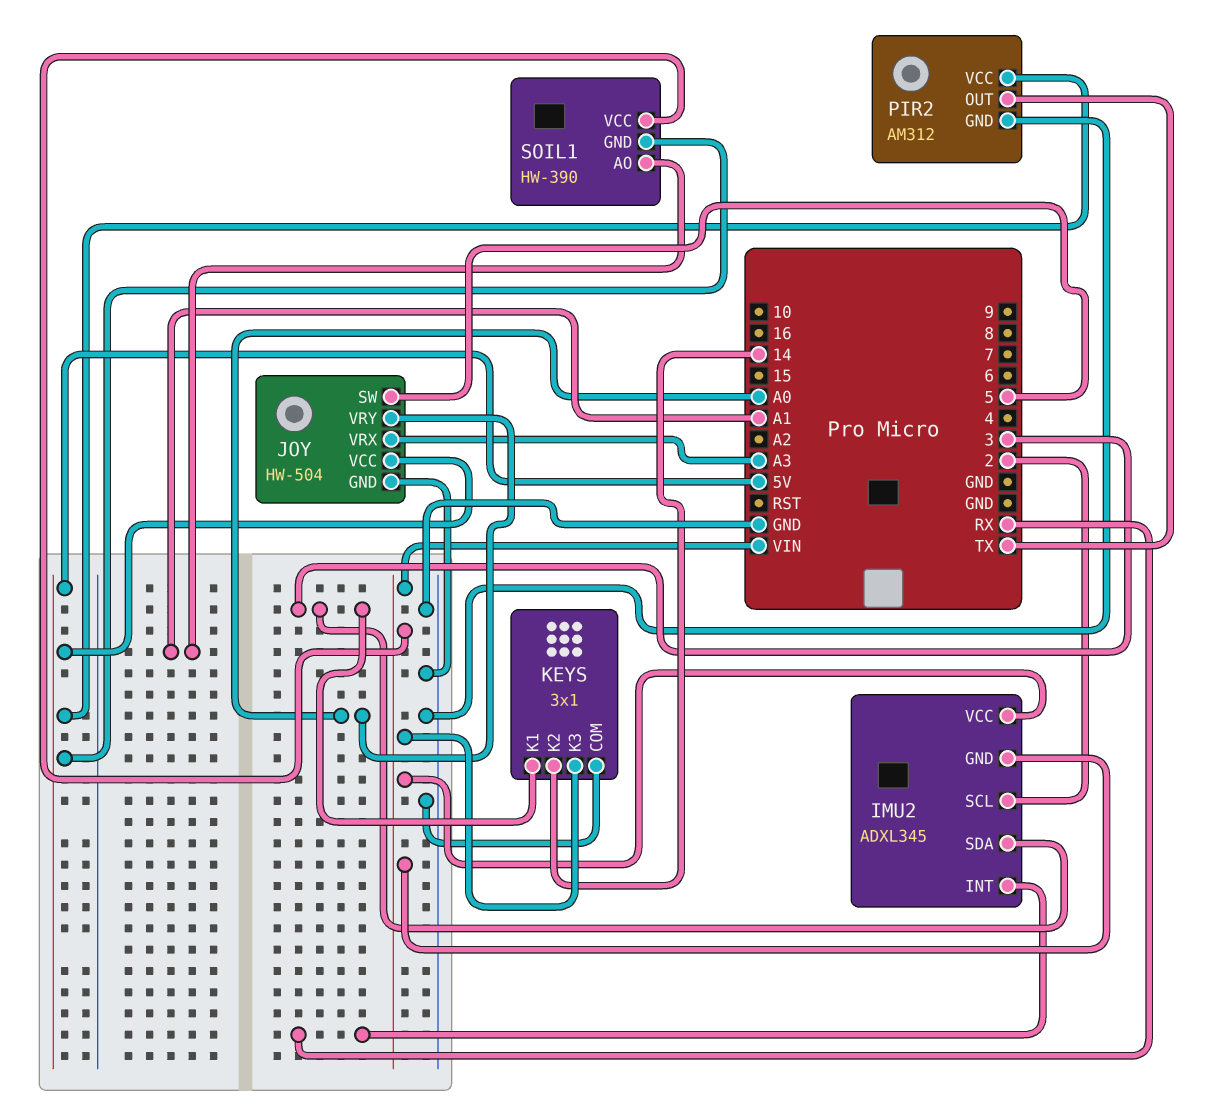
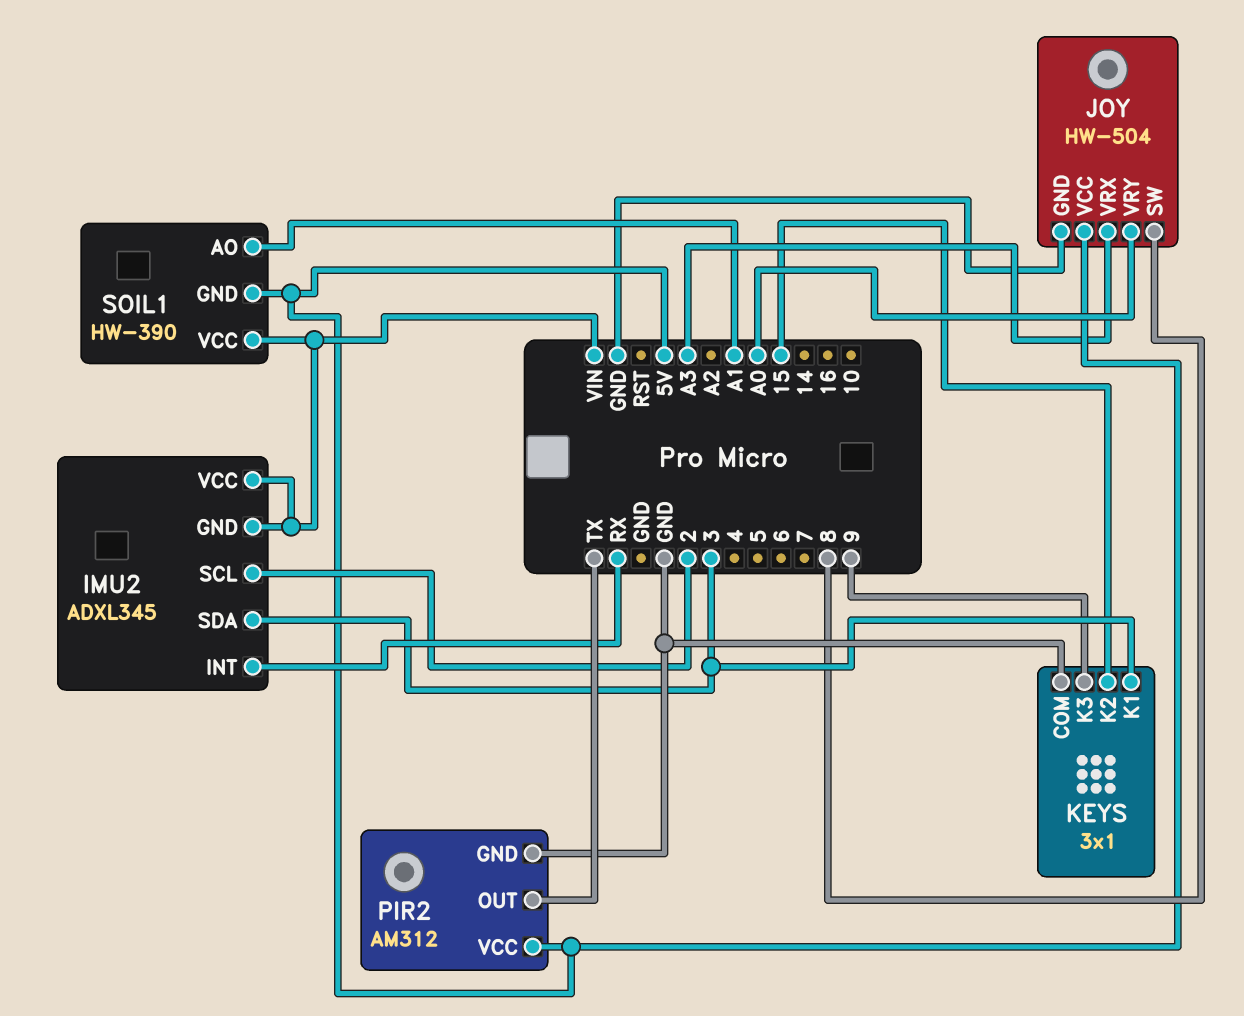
JOY pin SW: 5 -> 8
KEYS pin K2: 14 -> 15
KEYS pin K3: VIN -> 9

